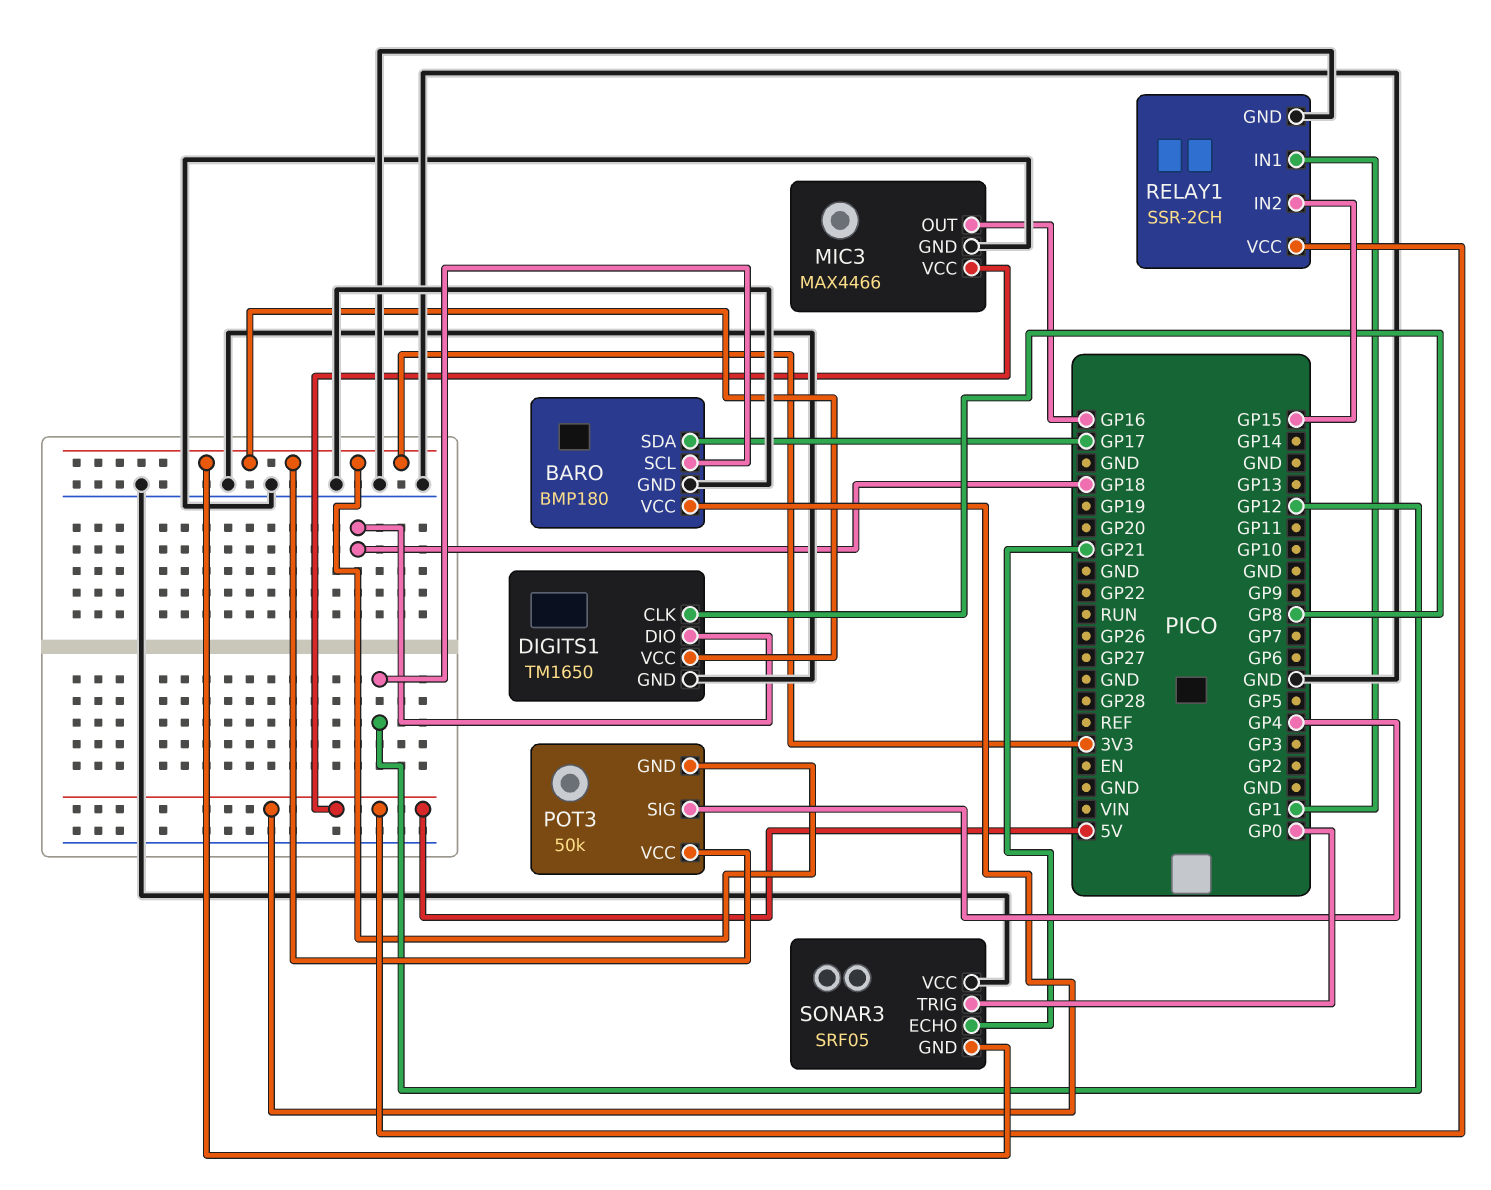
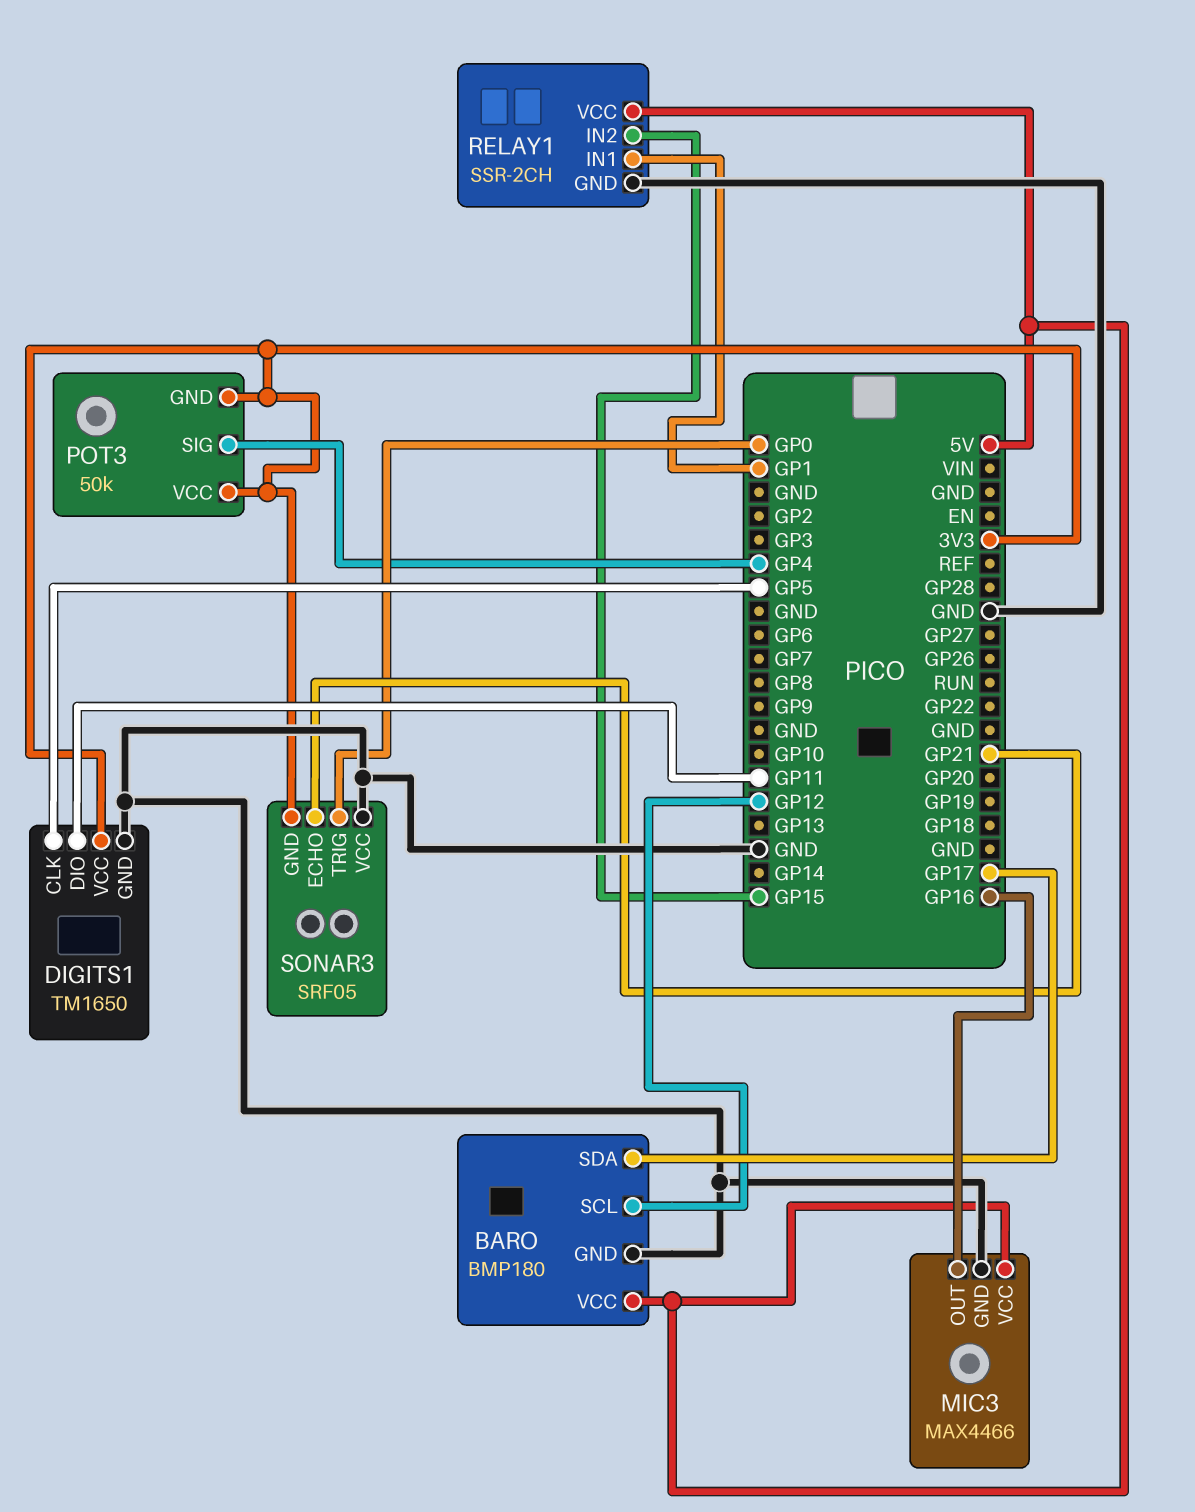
DIGITS1 pin CLK: GP8 -> GP5
DIGITS1 pin DIO: GP18 -> GP11

